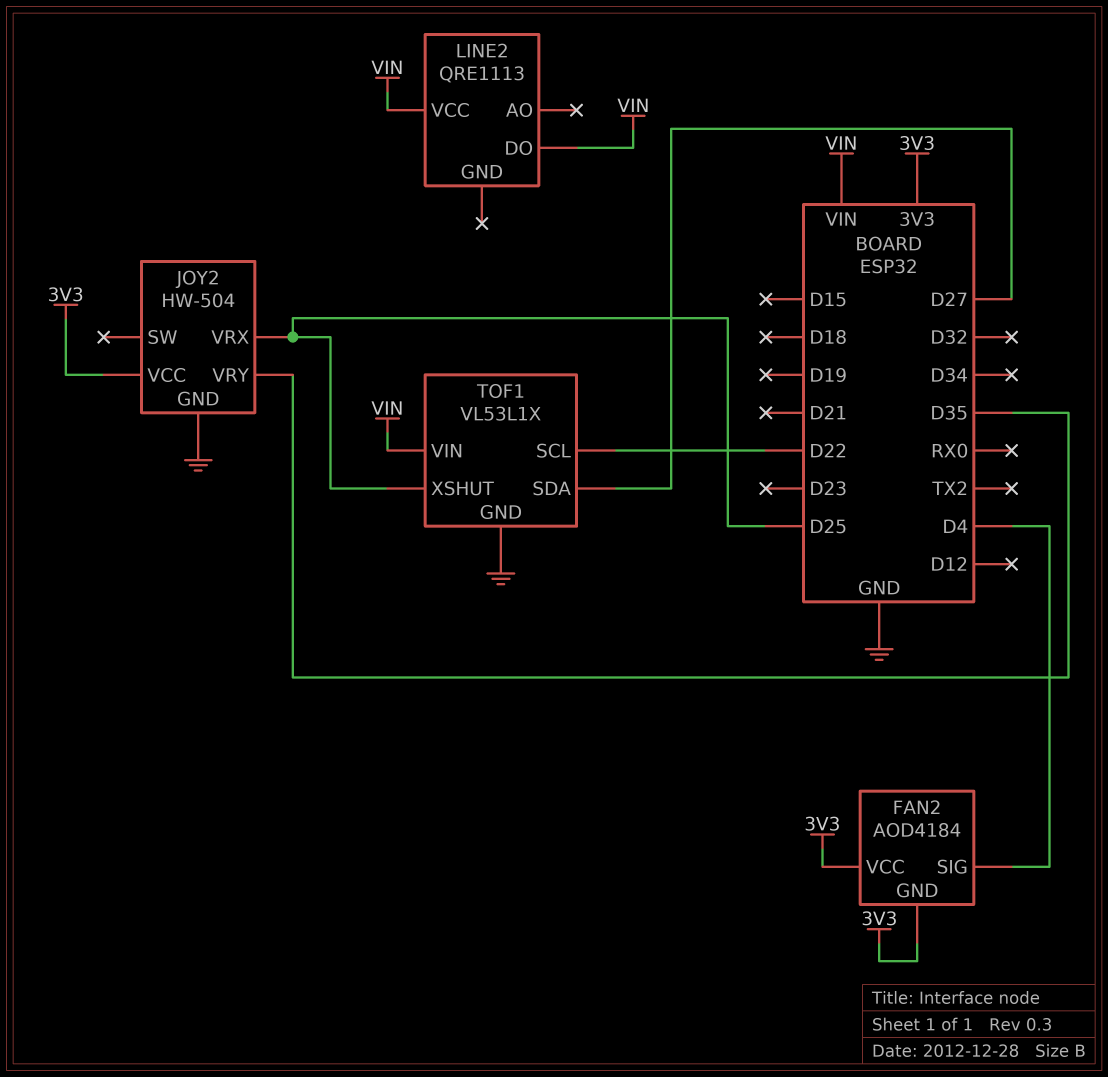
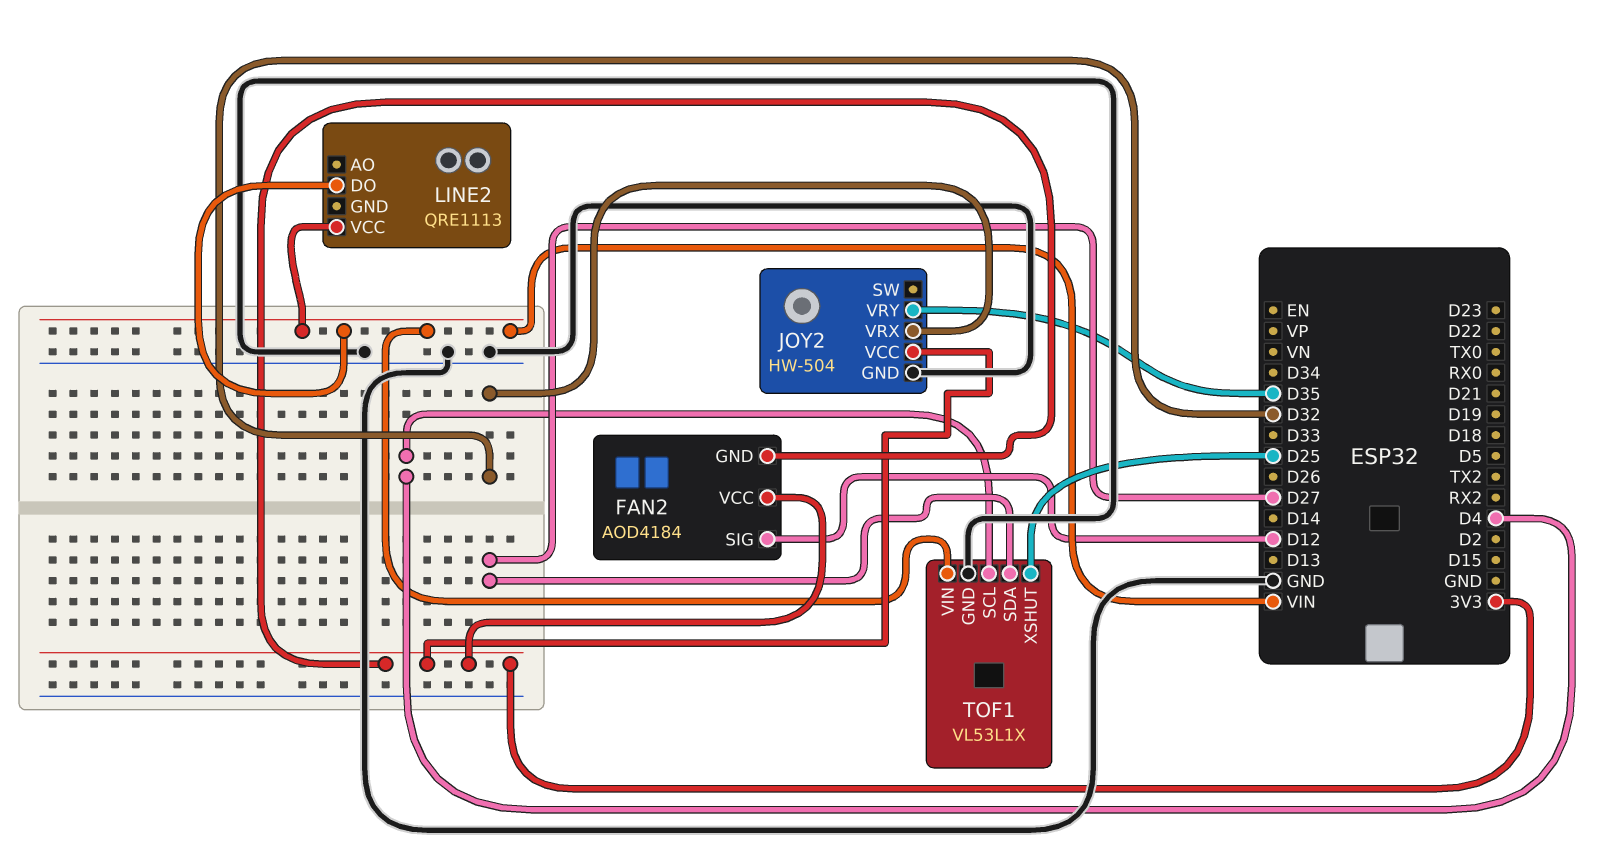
FAN2 pin SIG: D4 -> D12
JOY2 pin VRX: D25 -> D32
TOF1 pin SCL: D22 -> D4

